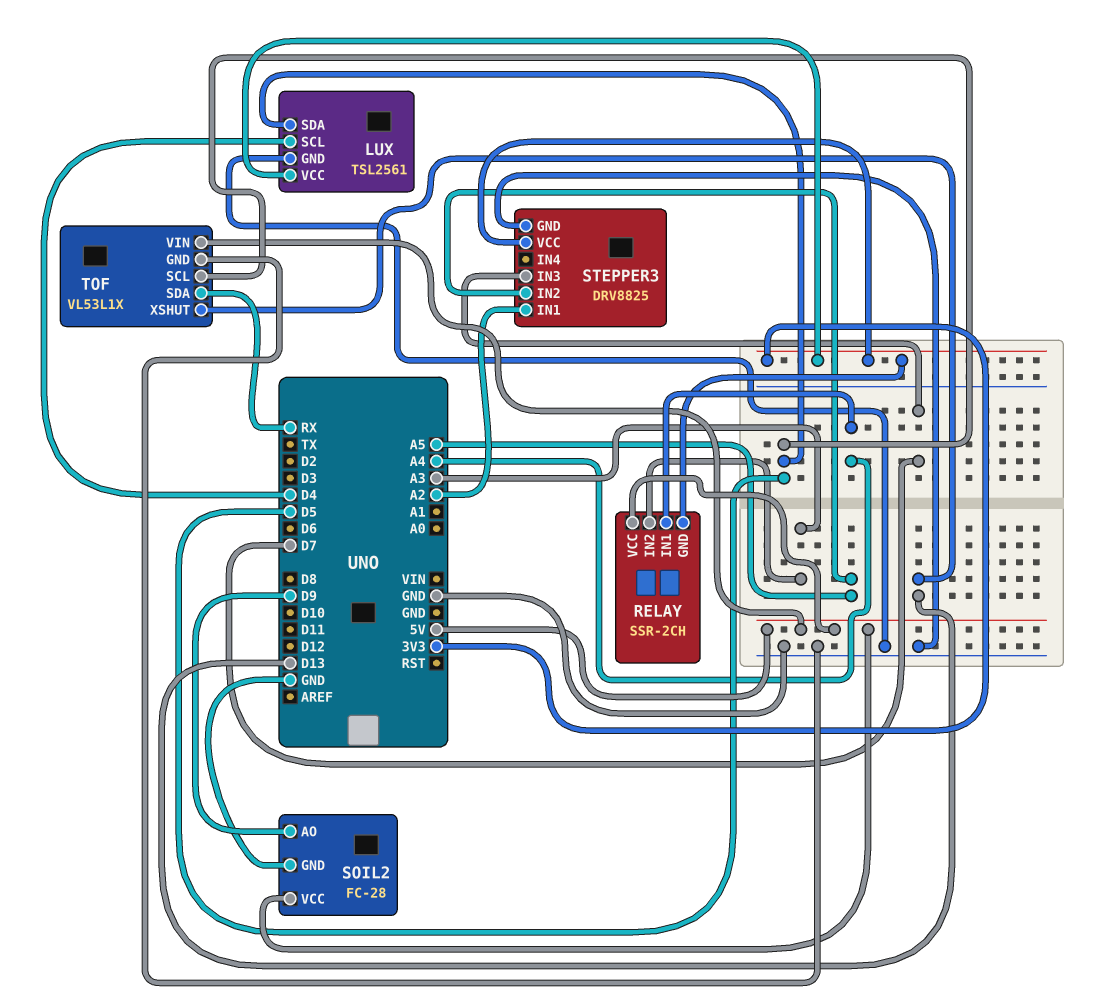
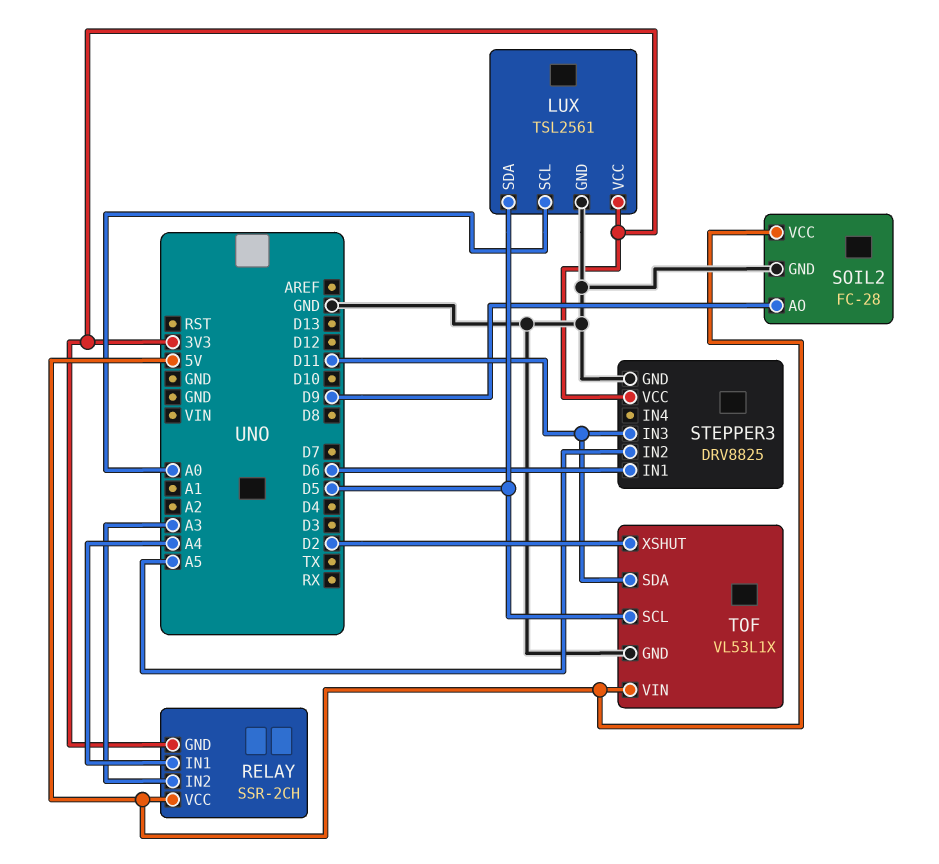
LUX pin SCL: D4 -> A0
STEPPER3 pin IN1: A2 -> D6
STEPPER3 pin IN3: D7 -> D11
TOF pin SDA: RX -> D11
TOF pin XSHUT: D13 -> D2

